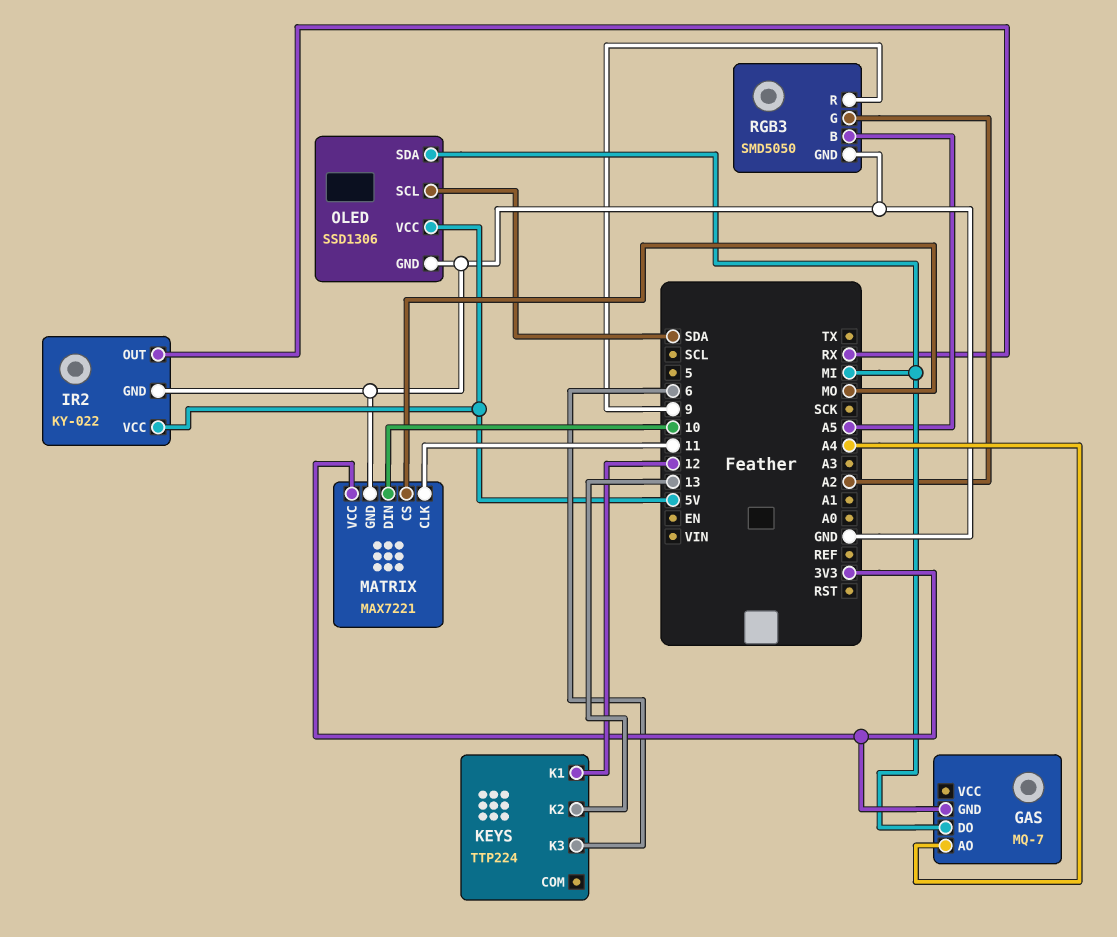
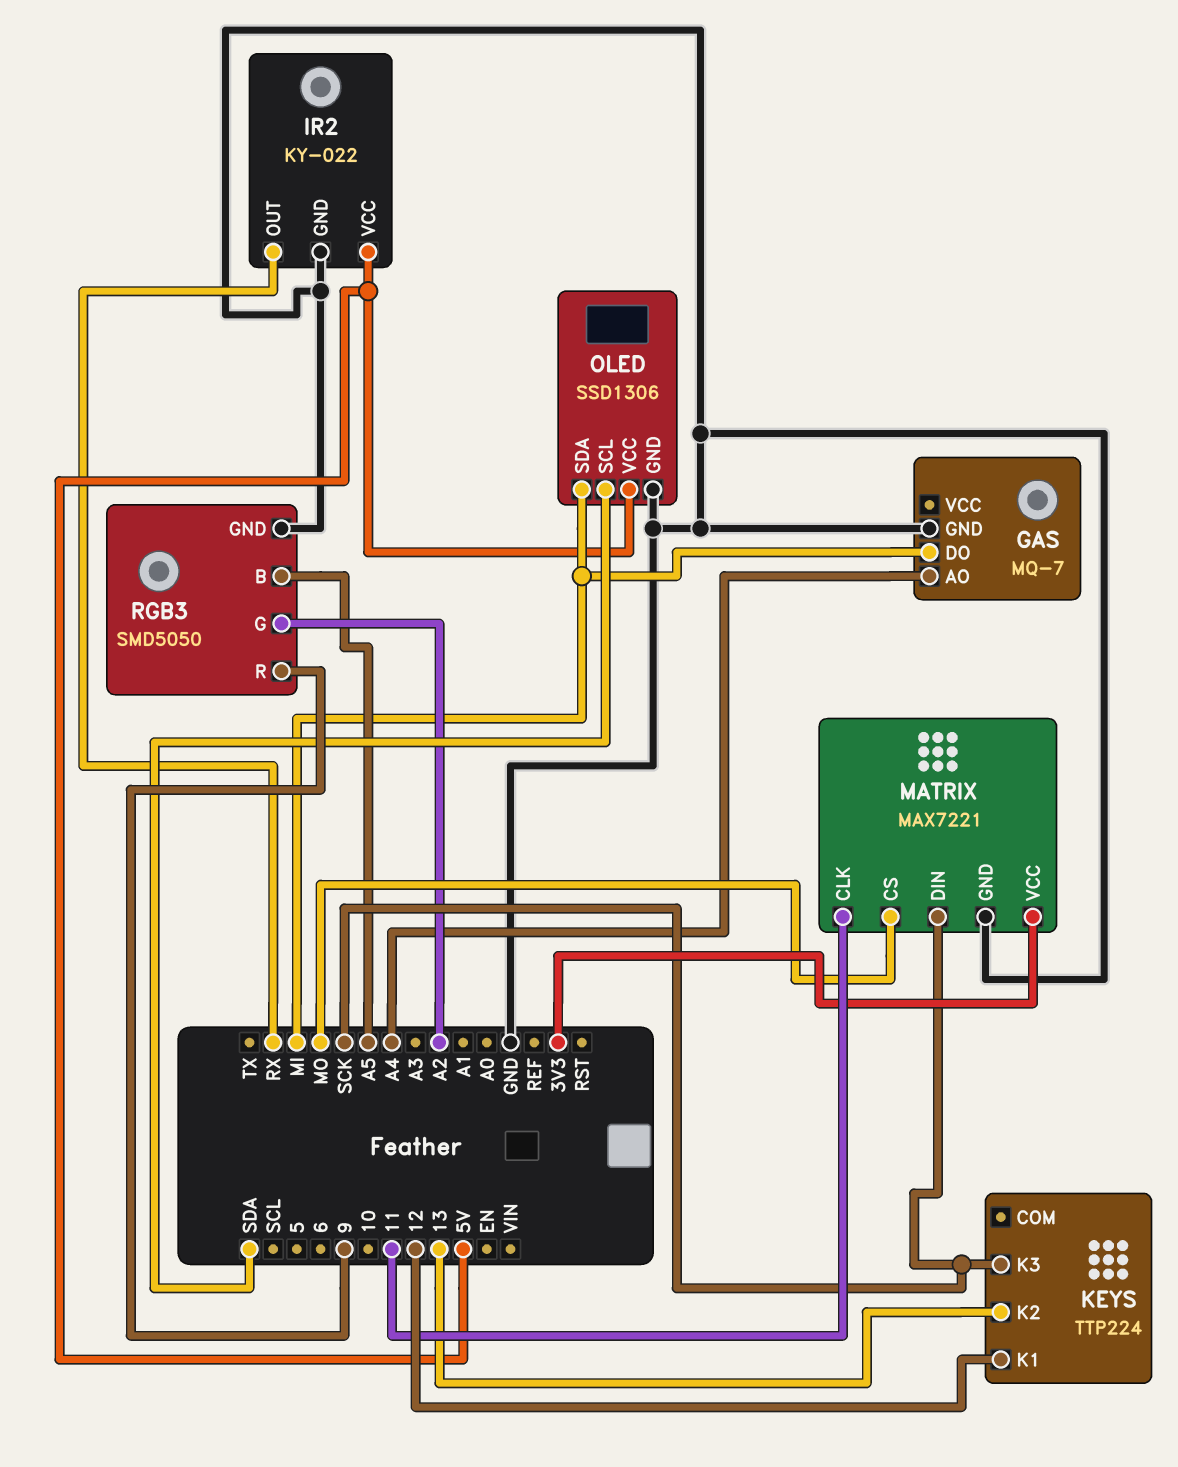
GAS pin GND: 3V3 -> GND
KEYS pin K3: 6 -> SCK
MATRIX pin DIN: 10 -> SCK

